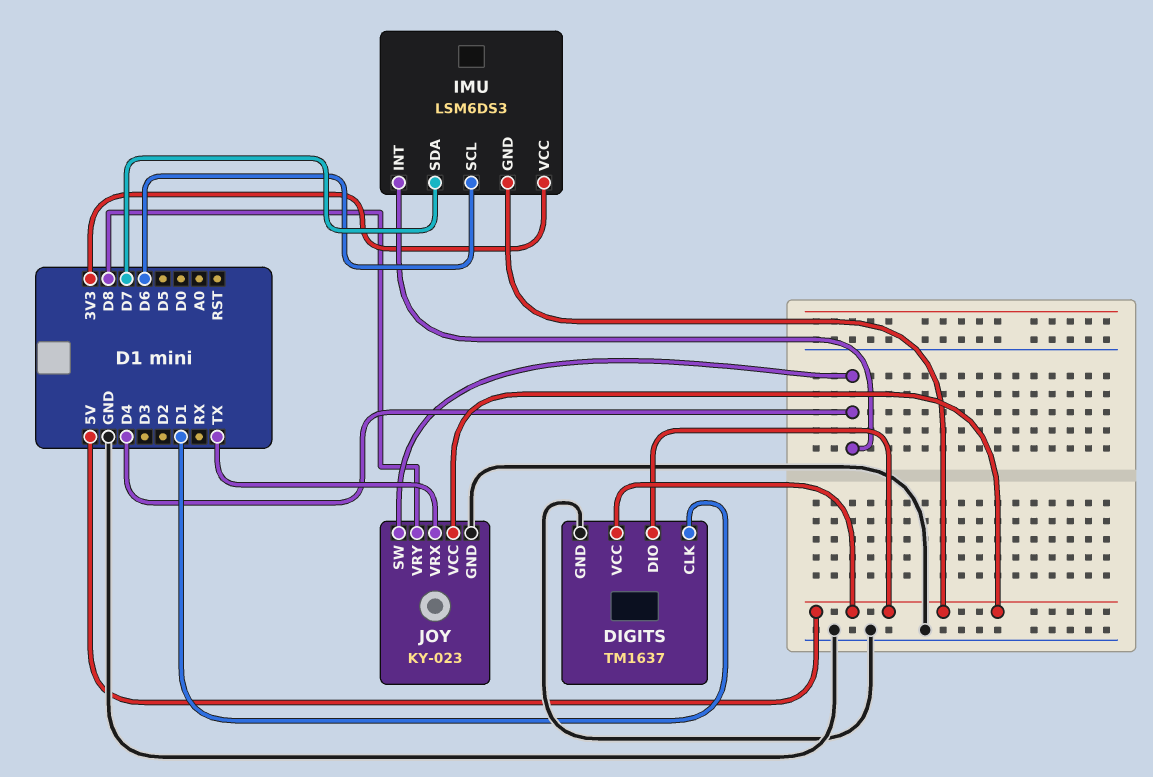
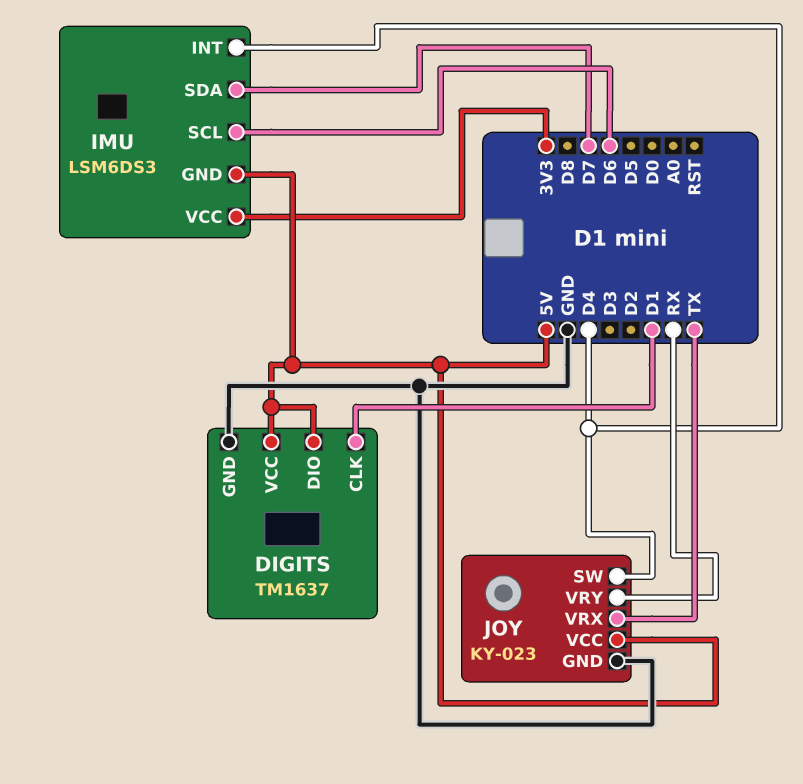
JOY pin VRY: D8 -> RX

